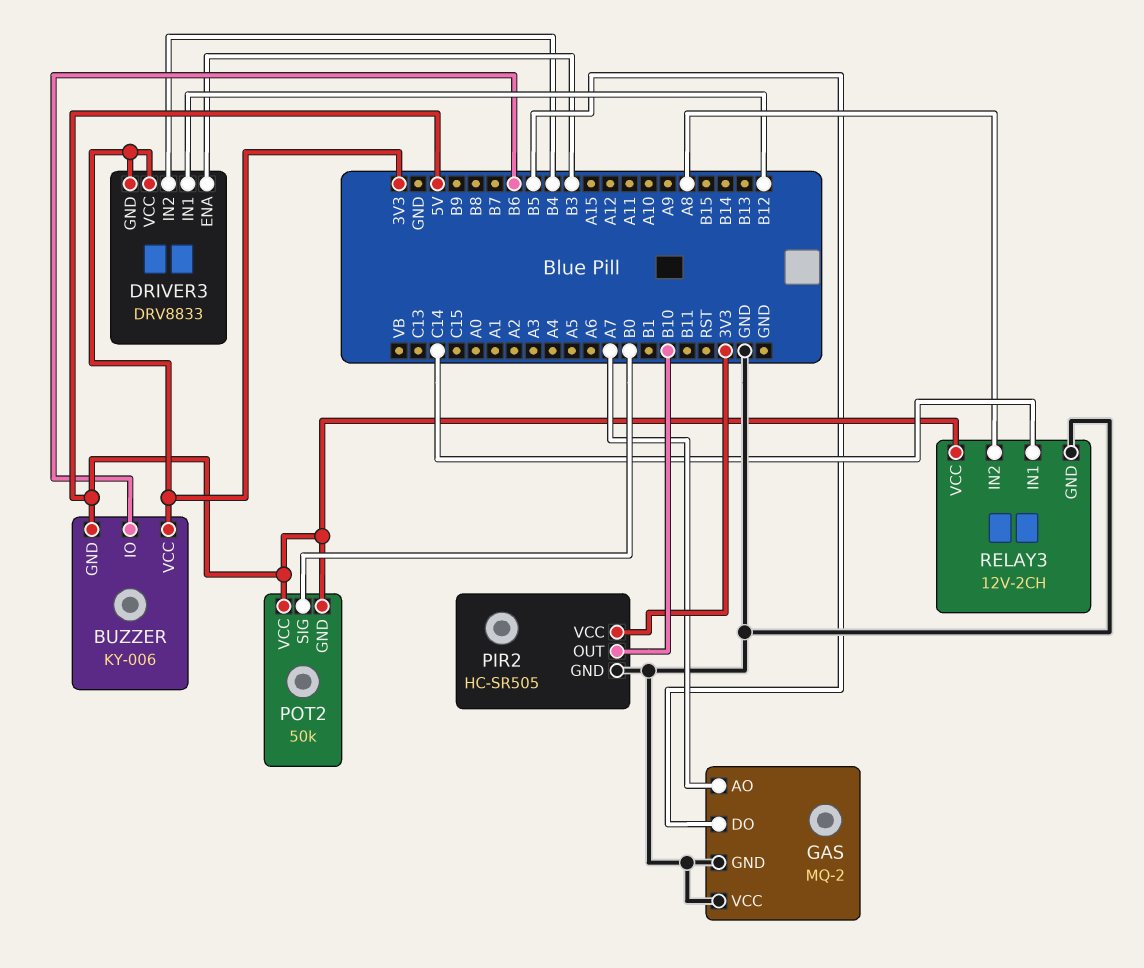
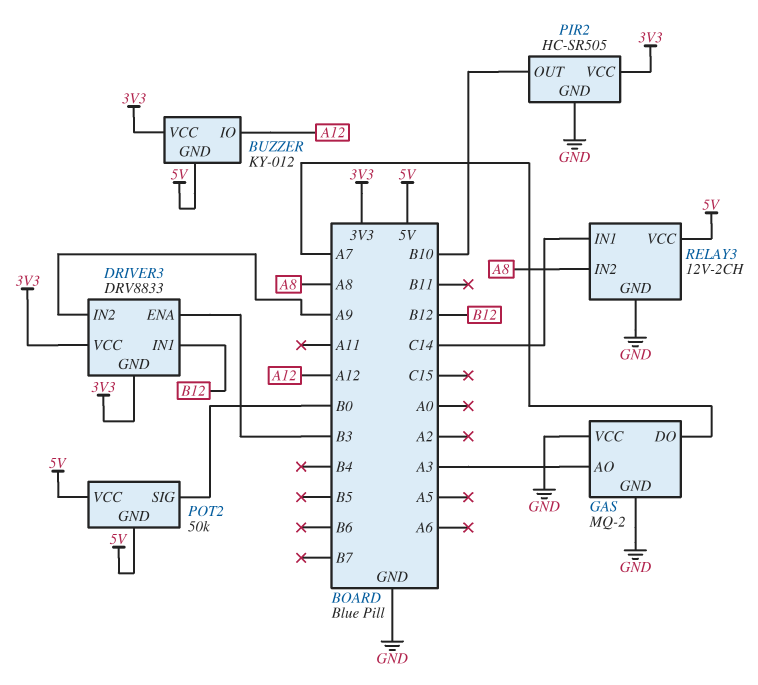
BUZZER: KY-006 -> KY-012
BUZZER pin IO: B6 -> A12
DRIVER3 pin IN2: B4 -> A9
GAS pin AO: A7 -> A3
GAS pin DO: B5 -> A7

